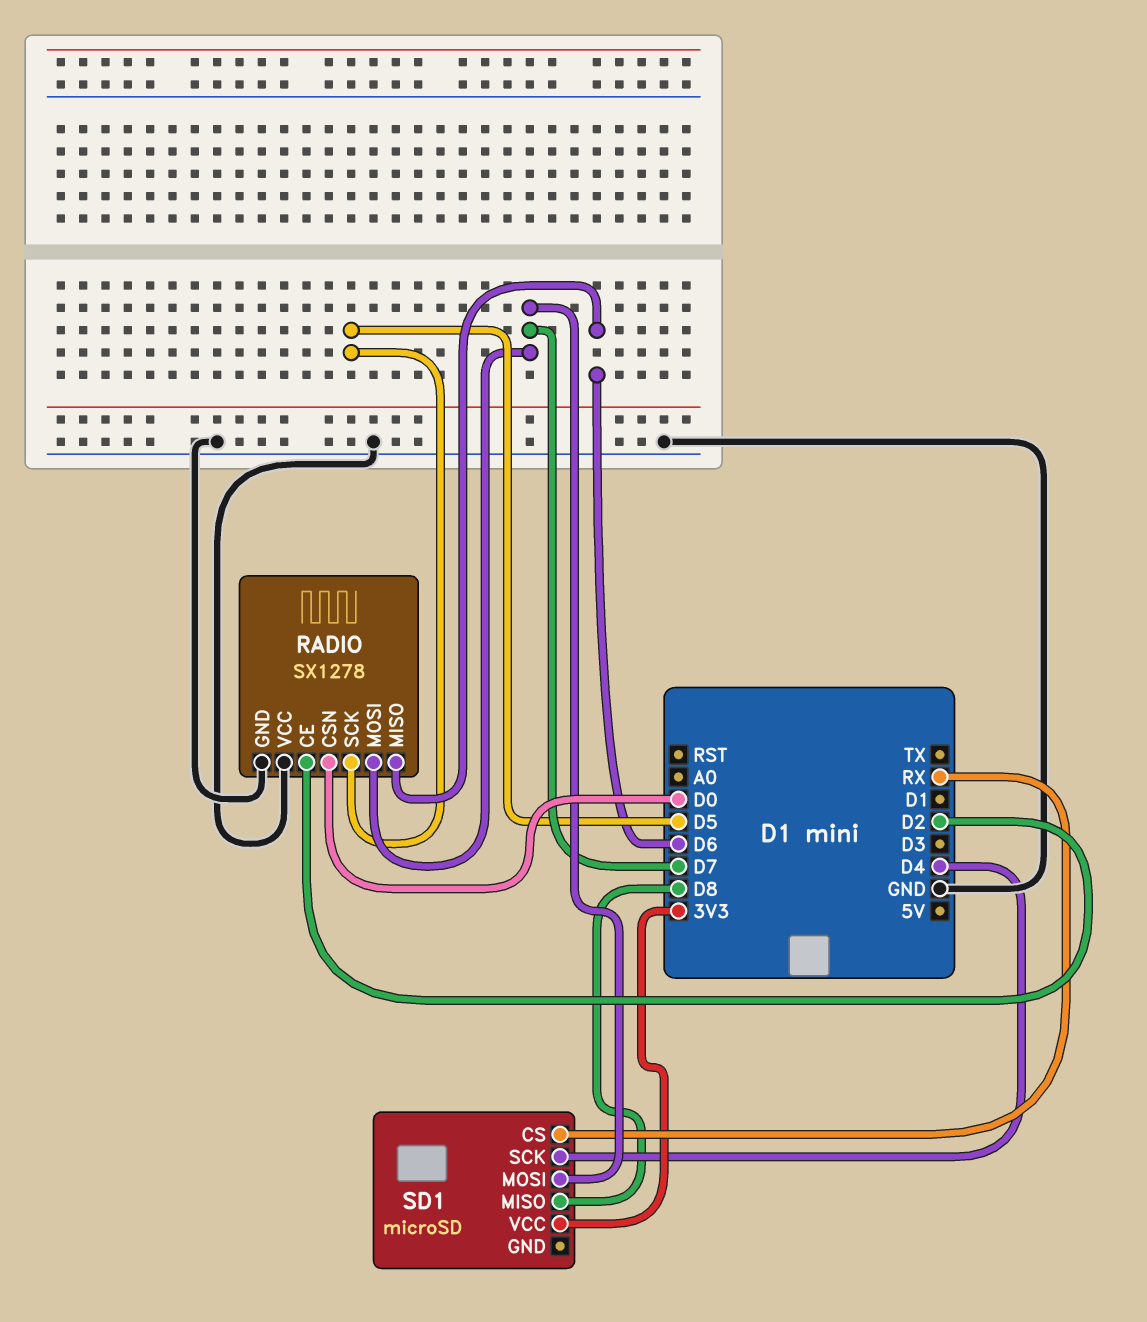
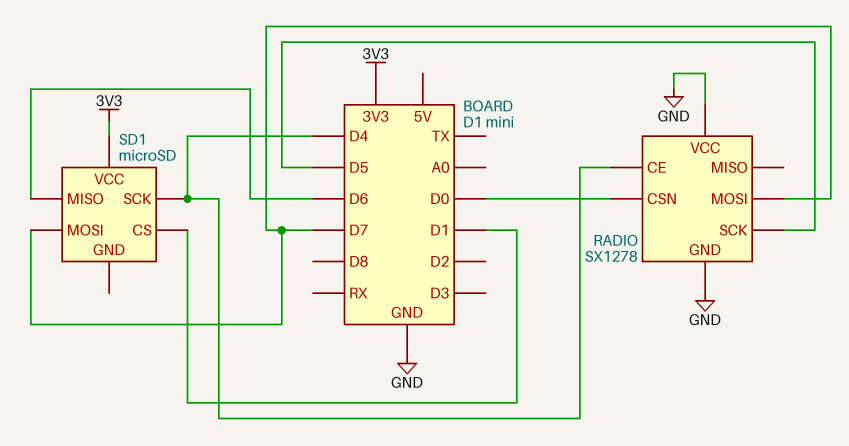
RADIO pin CE: D2 -> D4
RADIO pin MISO: D6 -> none
SD1 pin CS: RX -> D1
SD1 pin MISO: D8 -> D6

